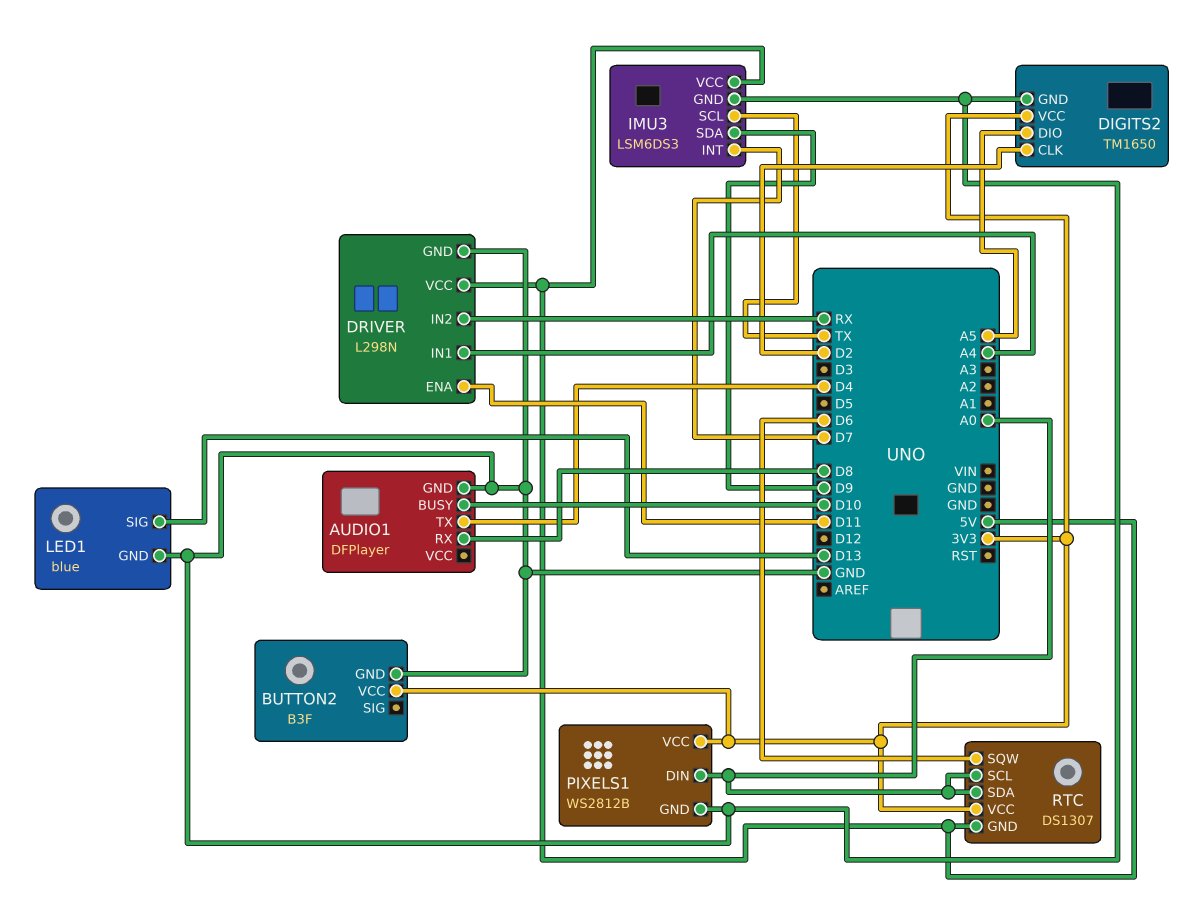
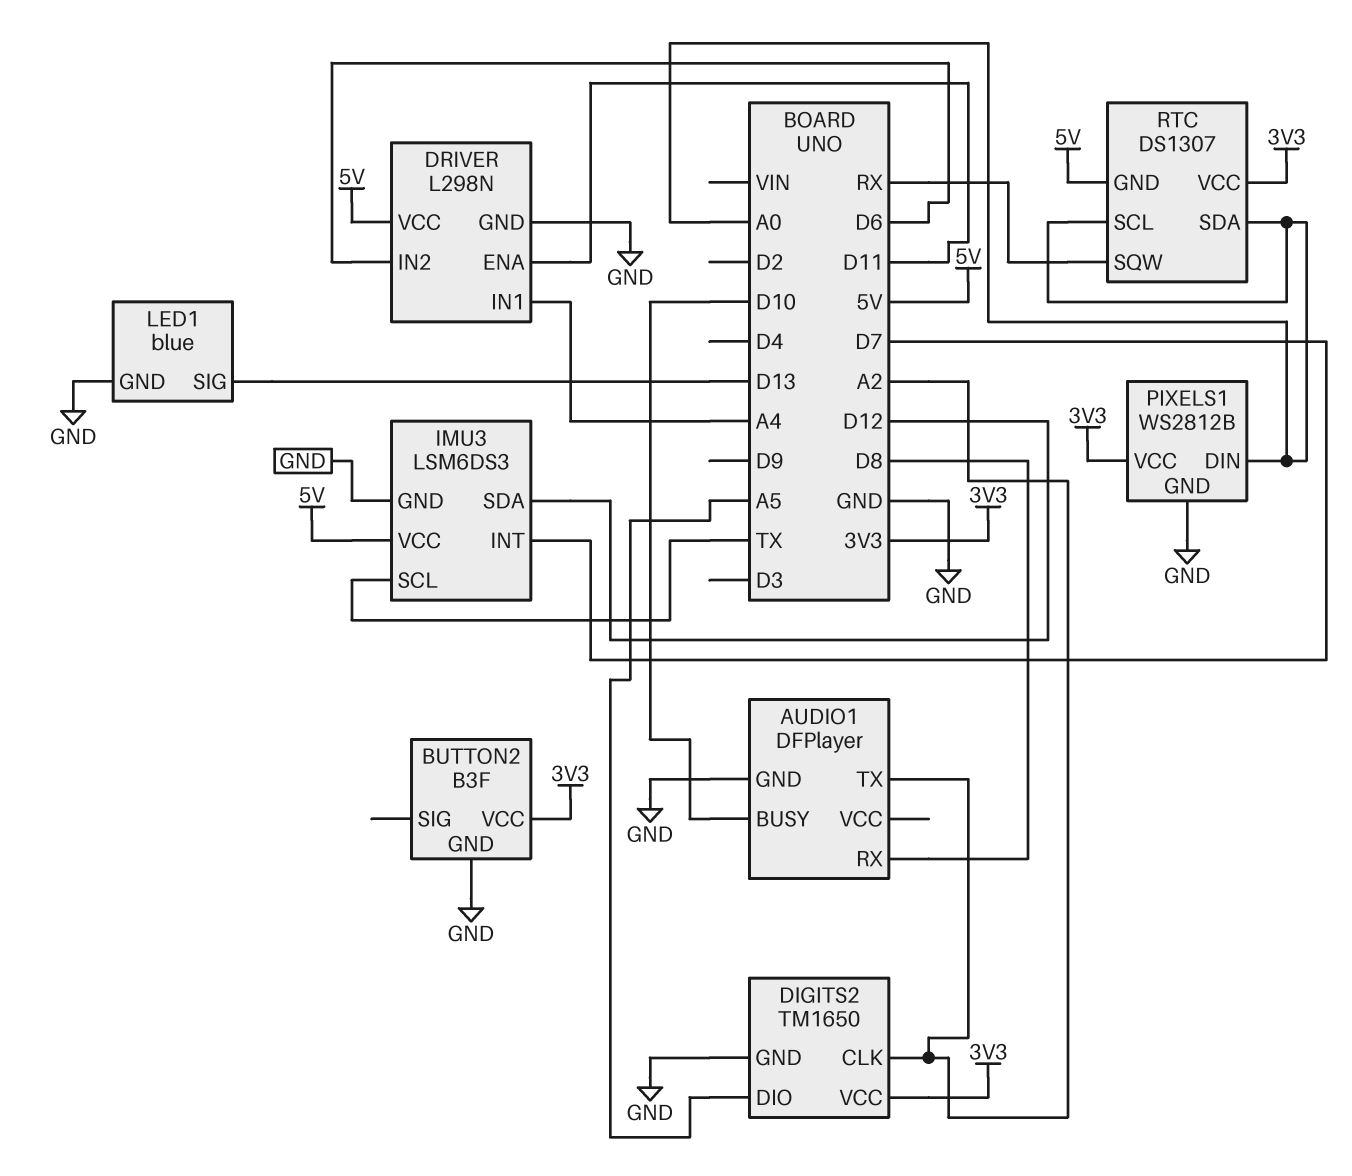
AUDIO1 pin TX: D4 -> A2
DIGITS2 pin CLK: D2 -> A2
DRIVER pin IN2: RX -> D6
IMU3 pin SDA: D9 -> D12
RTC pin SQW: D6 -> RX

